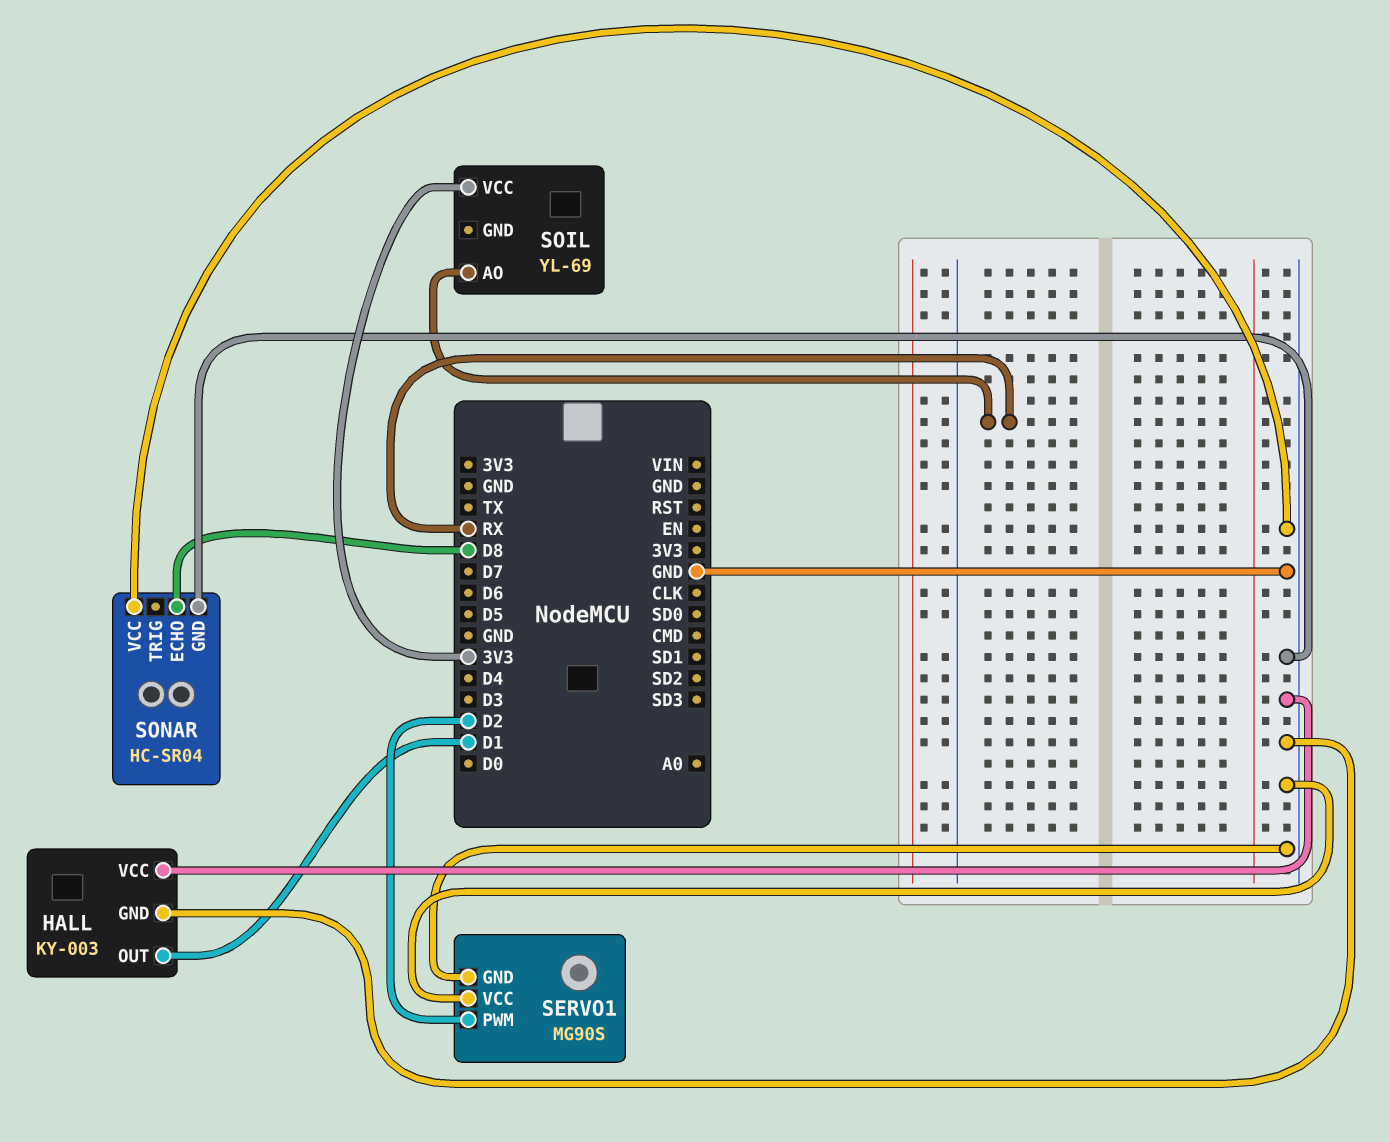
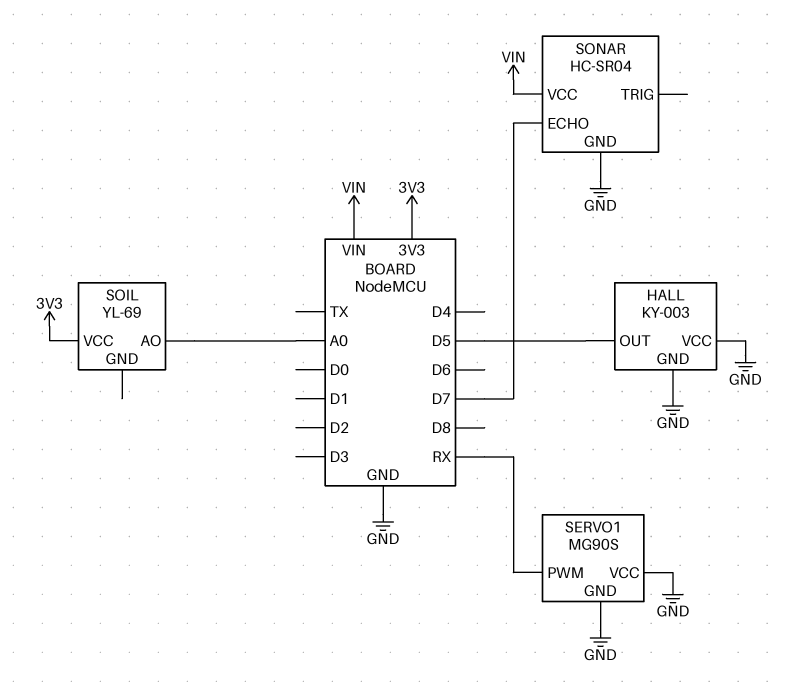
HALL pin OUT: D1 -> D5
SERVO1 pin PWM: D2 -> RX
SOIL pin AO: RX -> A0
SONAR pin ECHO: D8 -> D7
SONAR pin VCC: GND -> VIN

